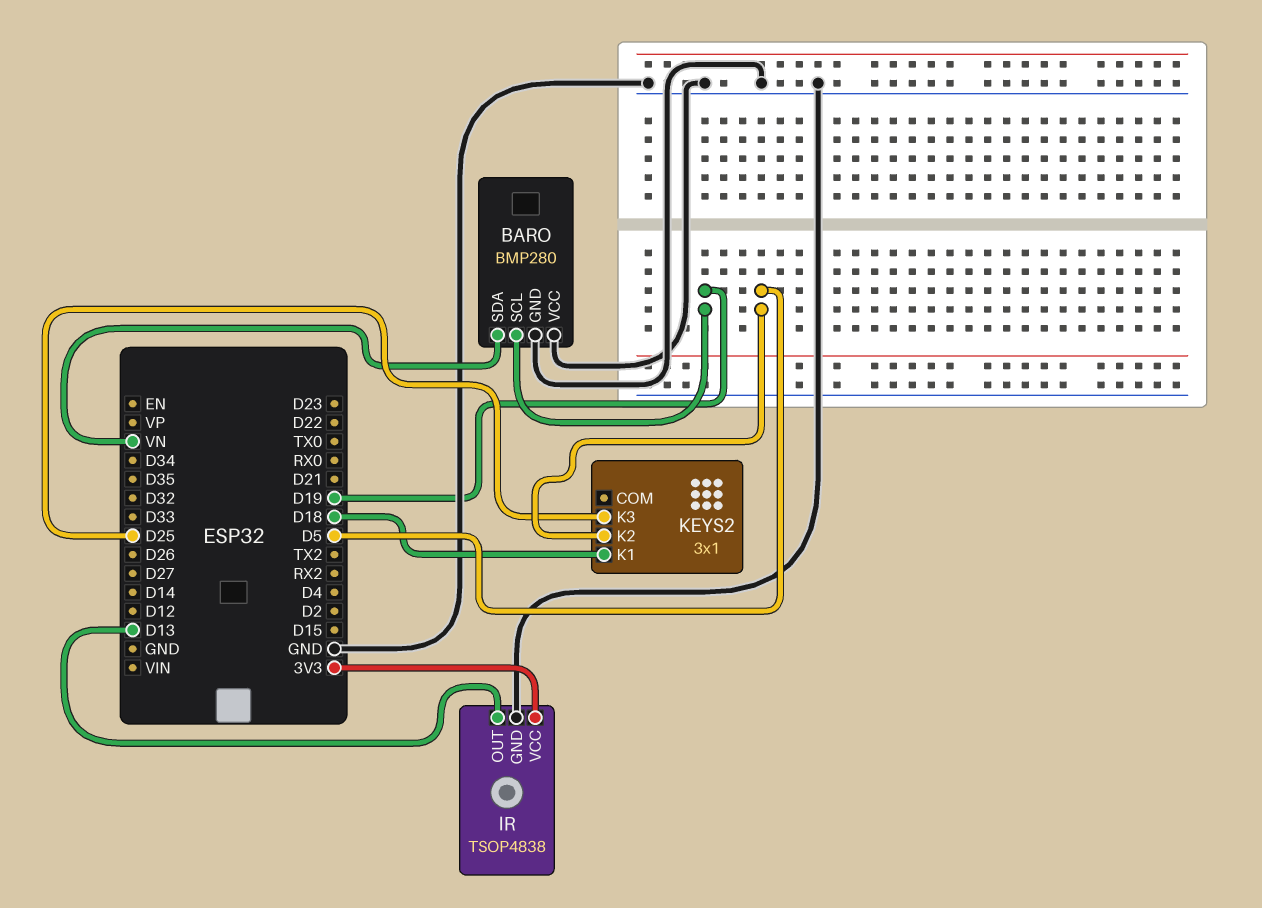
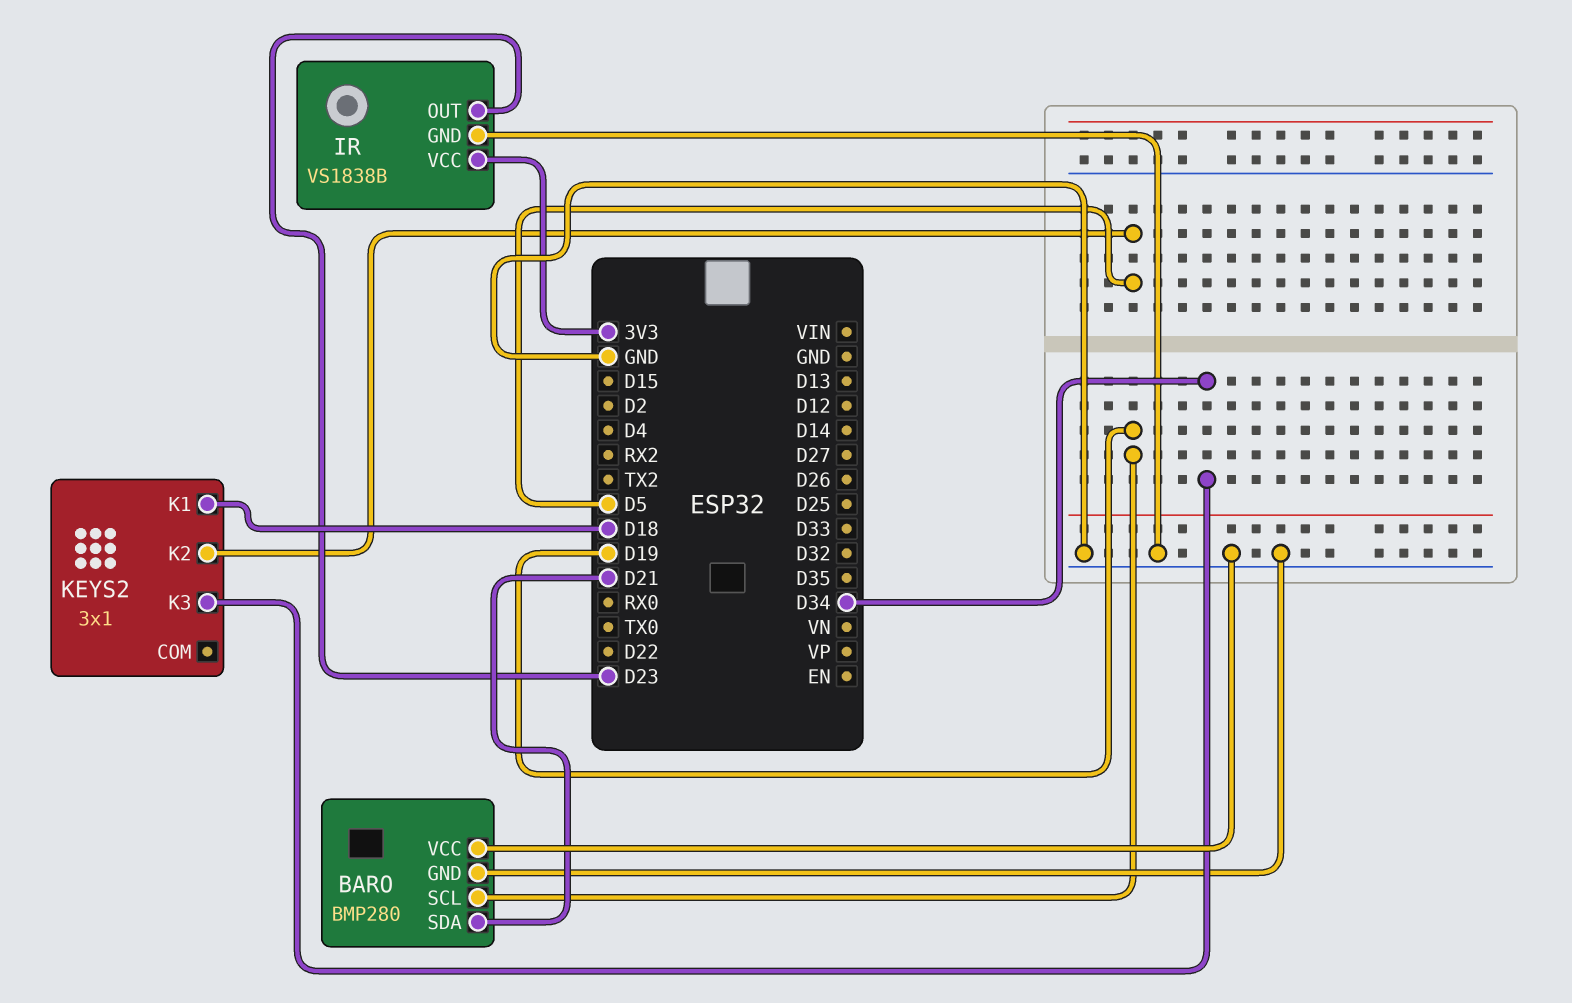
BARO pin SDA: VN -> D21
IR: TSOP4838 -> VS1838B
IR pin OUT: D13 -> D23
KEYS2 pin K3: D25 -> D34

